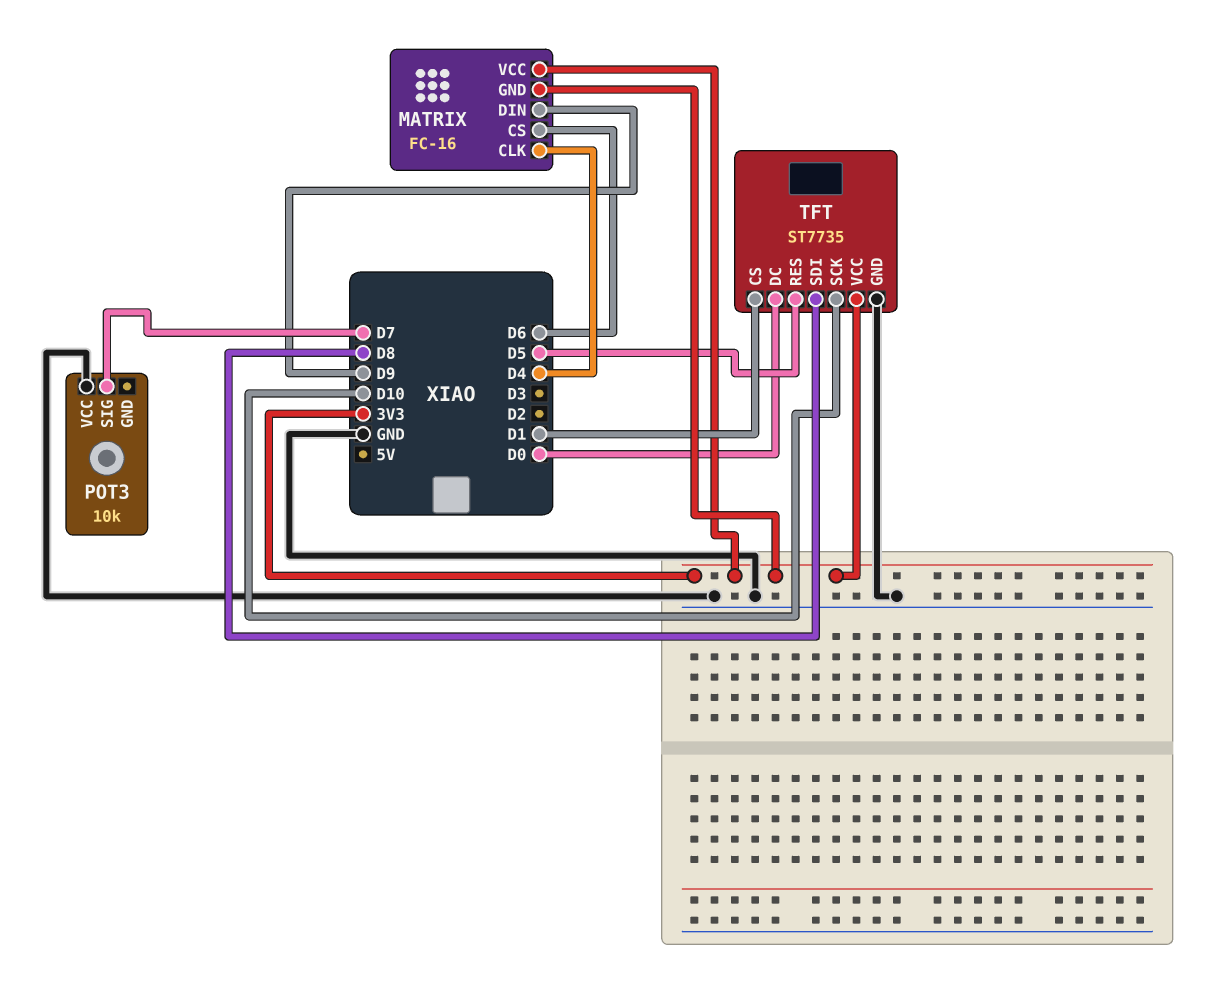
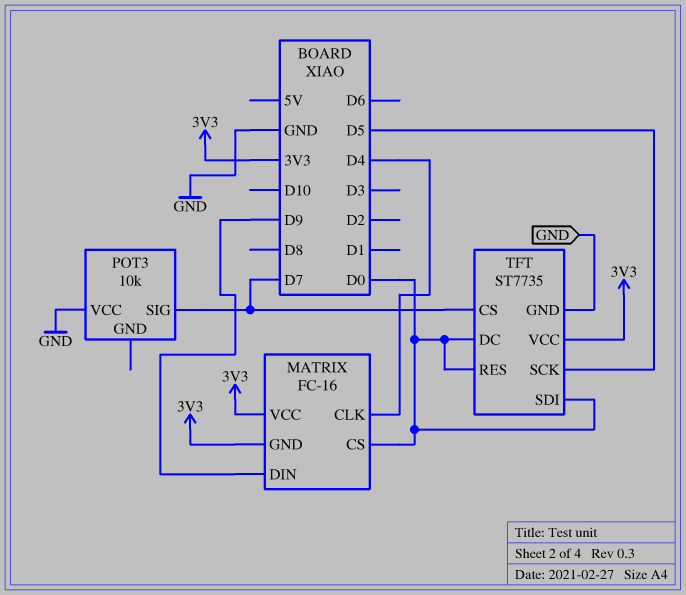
MATRIX pin CS: D6 -> D0
TFT pin CS: D1 -> D7
TFT pin RES: D5 -> D0
TFT pin SCK: D10 -> D5
TFT pin SDI: D8 -> D0

